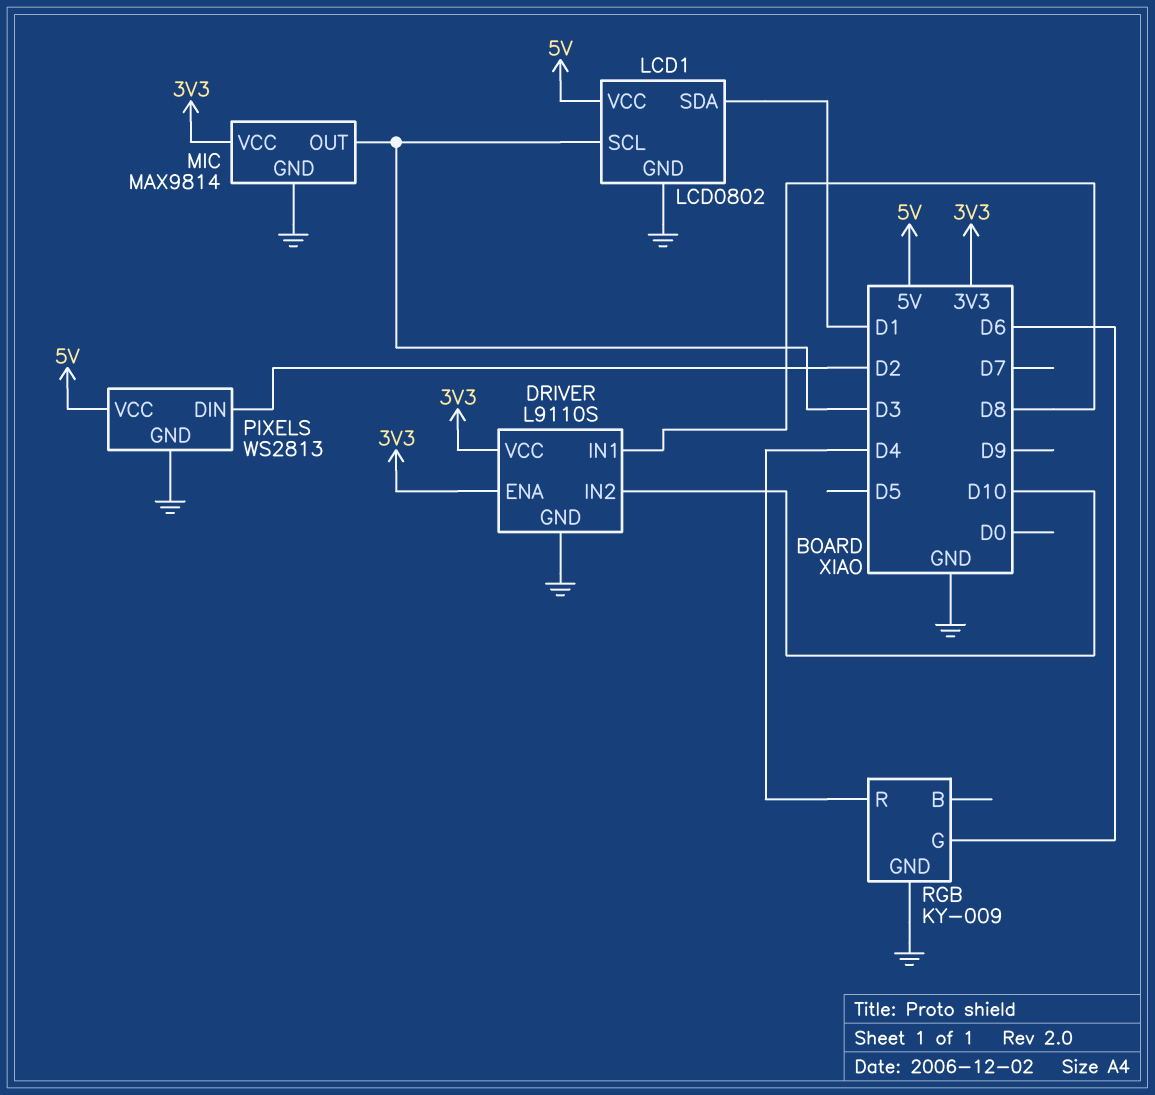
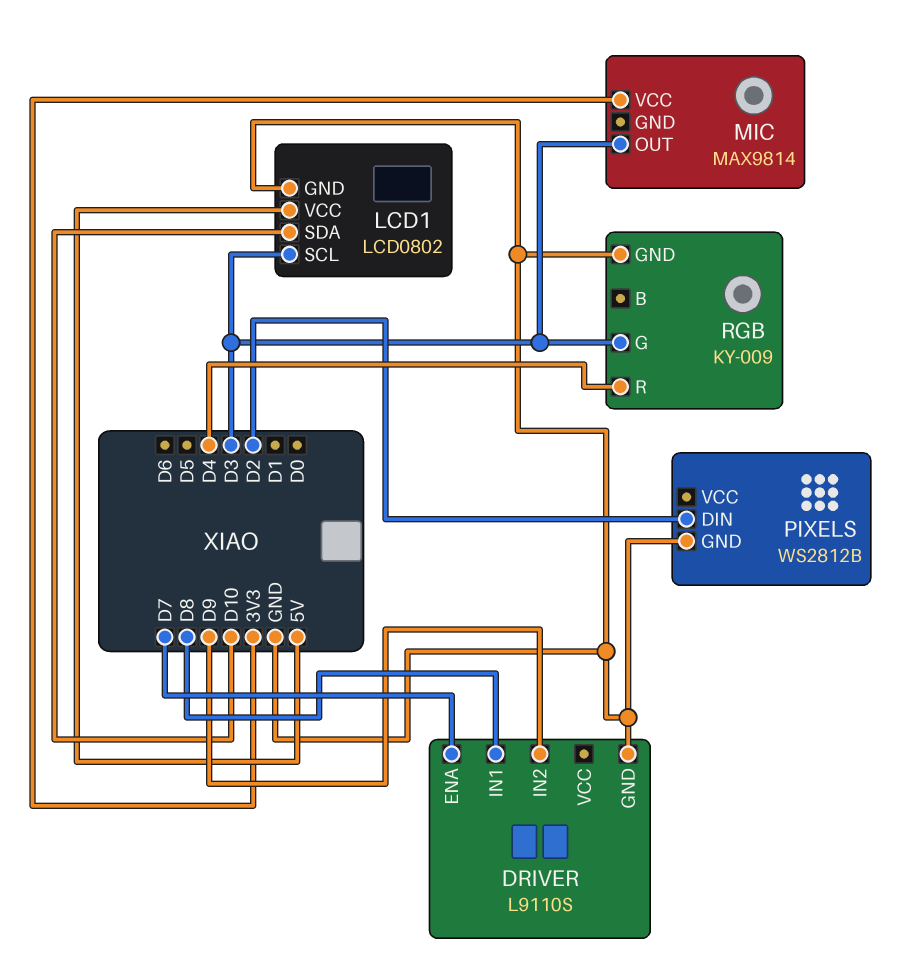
DRIVER pin ENA: 3V3 -> D7
DRIVER pin IN2: D10 -> D9
DRIVER pin VCC: 3V3 -> none
LCD1 pin SDA: D1 -> D10
MIC pin GND: GND -> none
PIXELS: WS2813 -> WS2812B
PIXELS pin VCC: 5V -> none
RGB pin G: D6 -> D3

